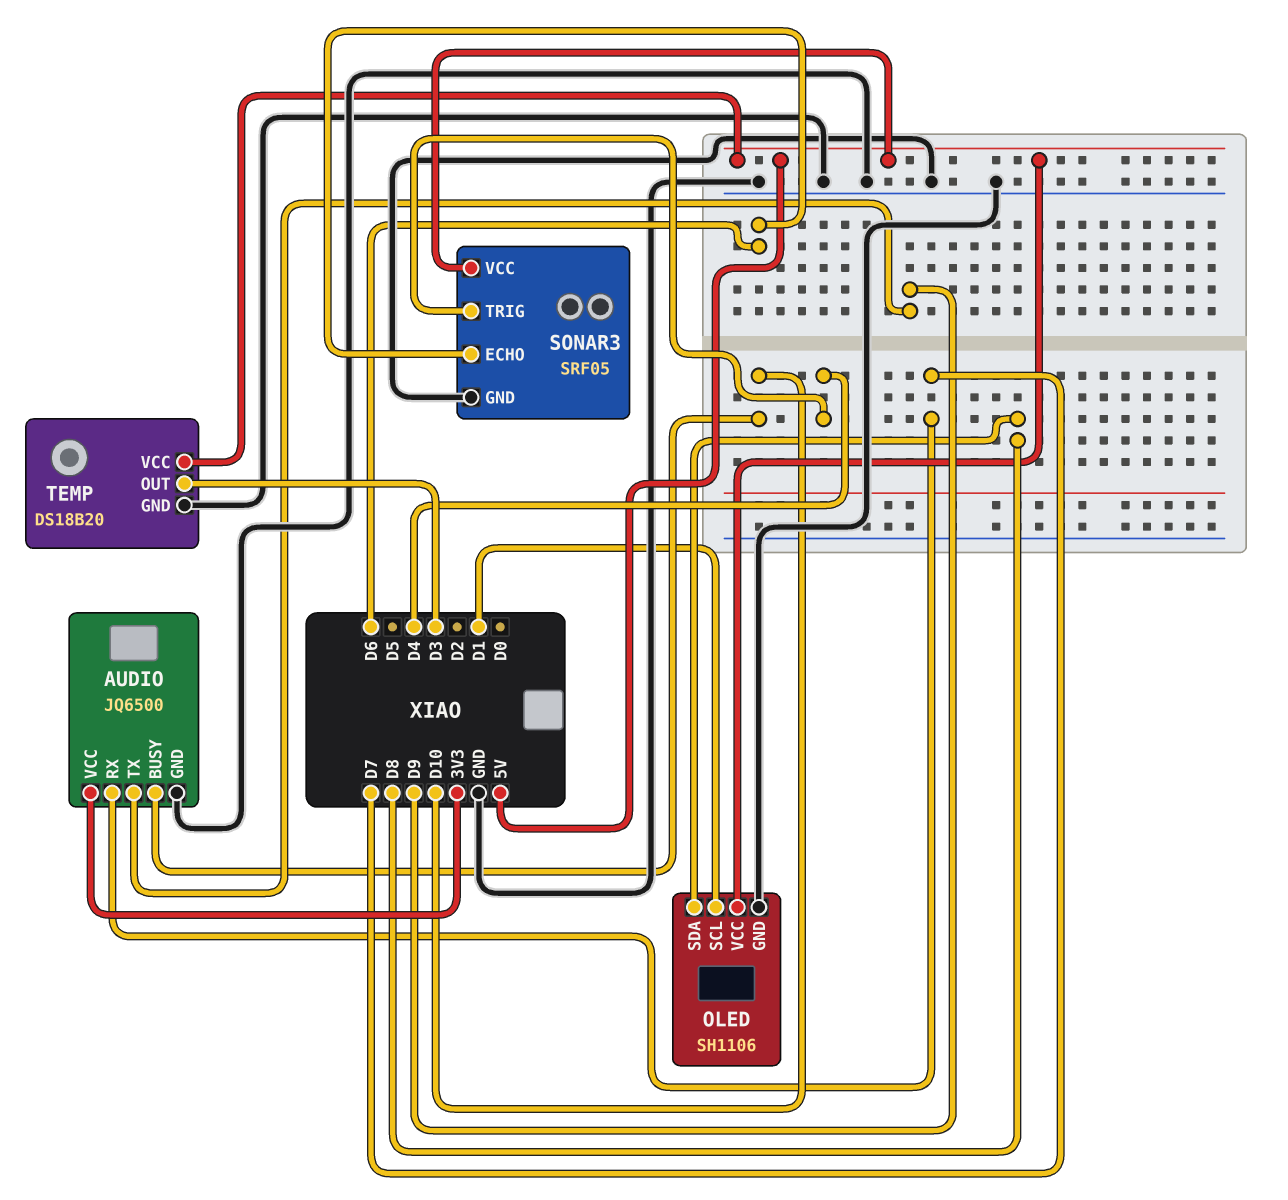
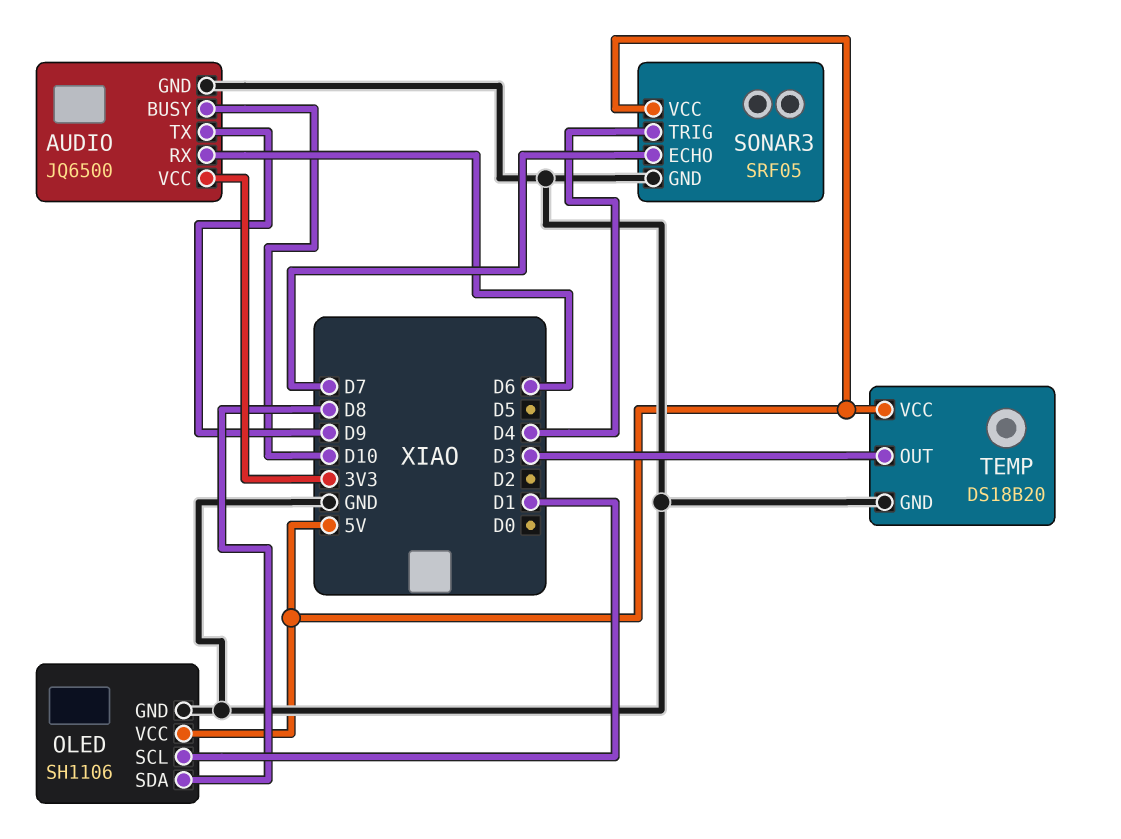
AUDIO pin RX: D7 -> D6
SONAR3 pin ECHO: D6 -> D7

